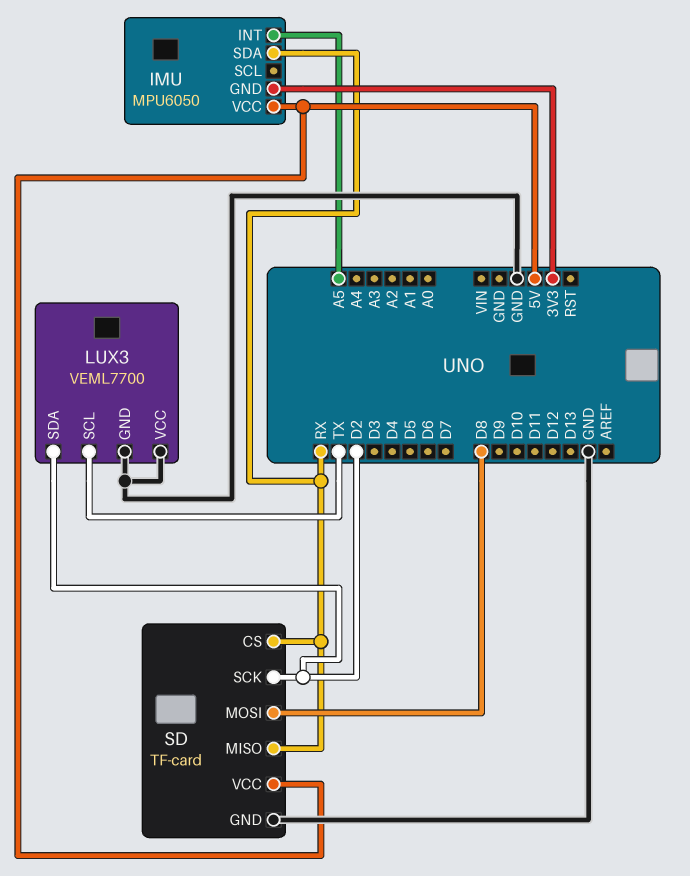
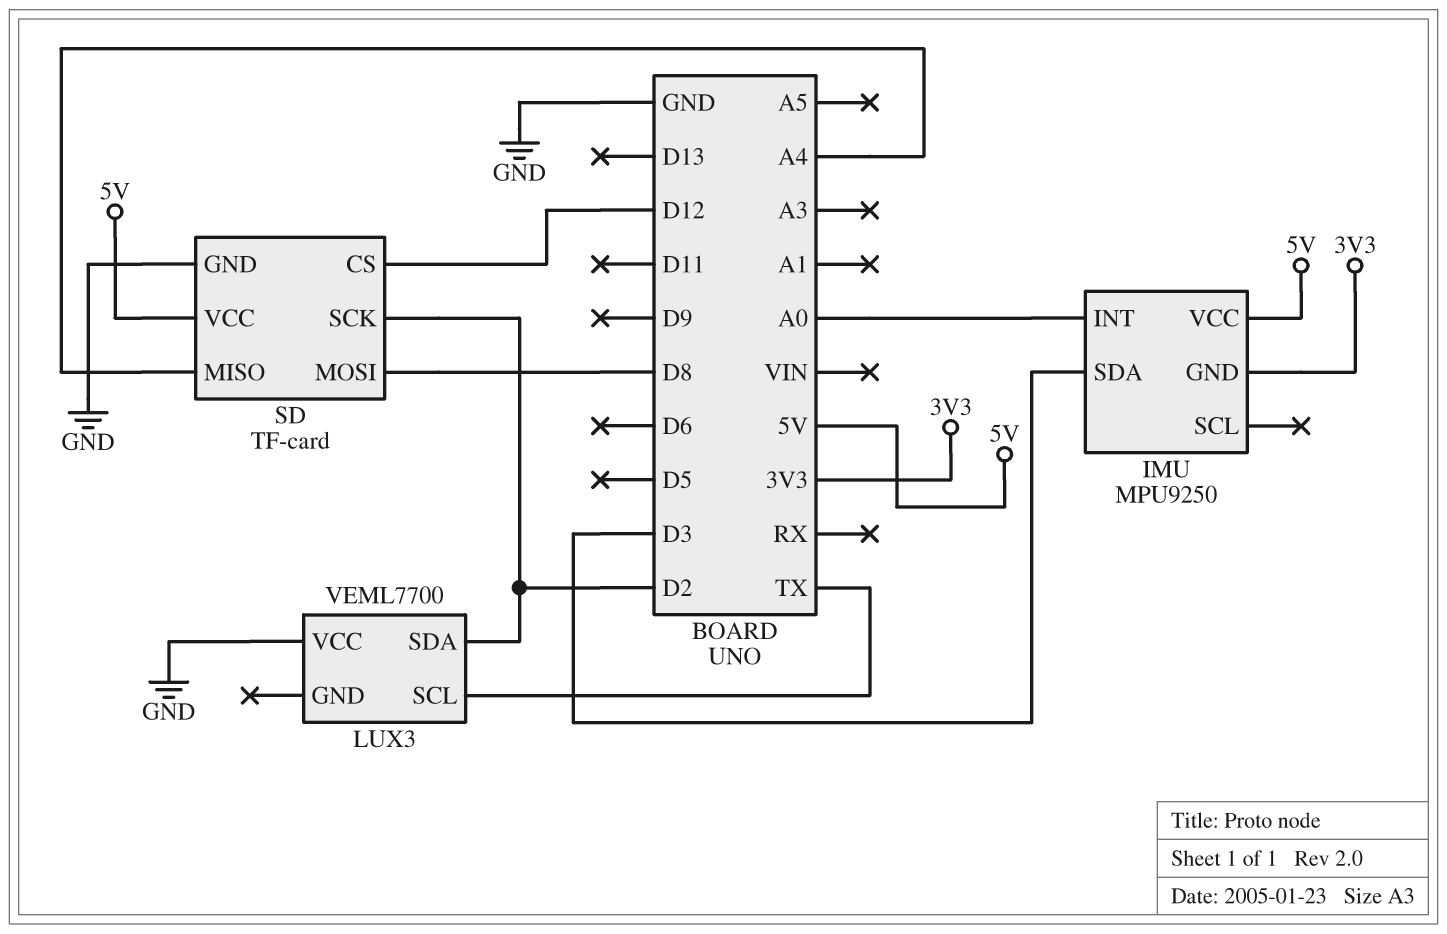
IMU: MPU6050 -> MPU9250
IMU pin INT: A5 -> A0
IMU pin SDA: RX -> D3
LUX3 pin GND: GND -> none
SD pin CS: RX -> D12
SD pin MISO: RX -> A4

